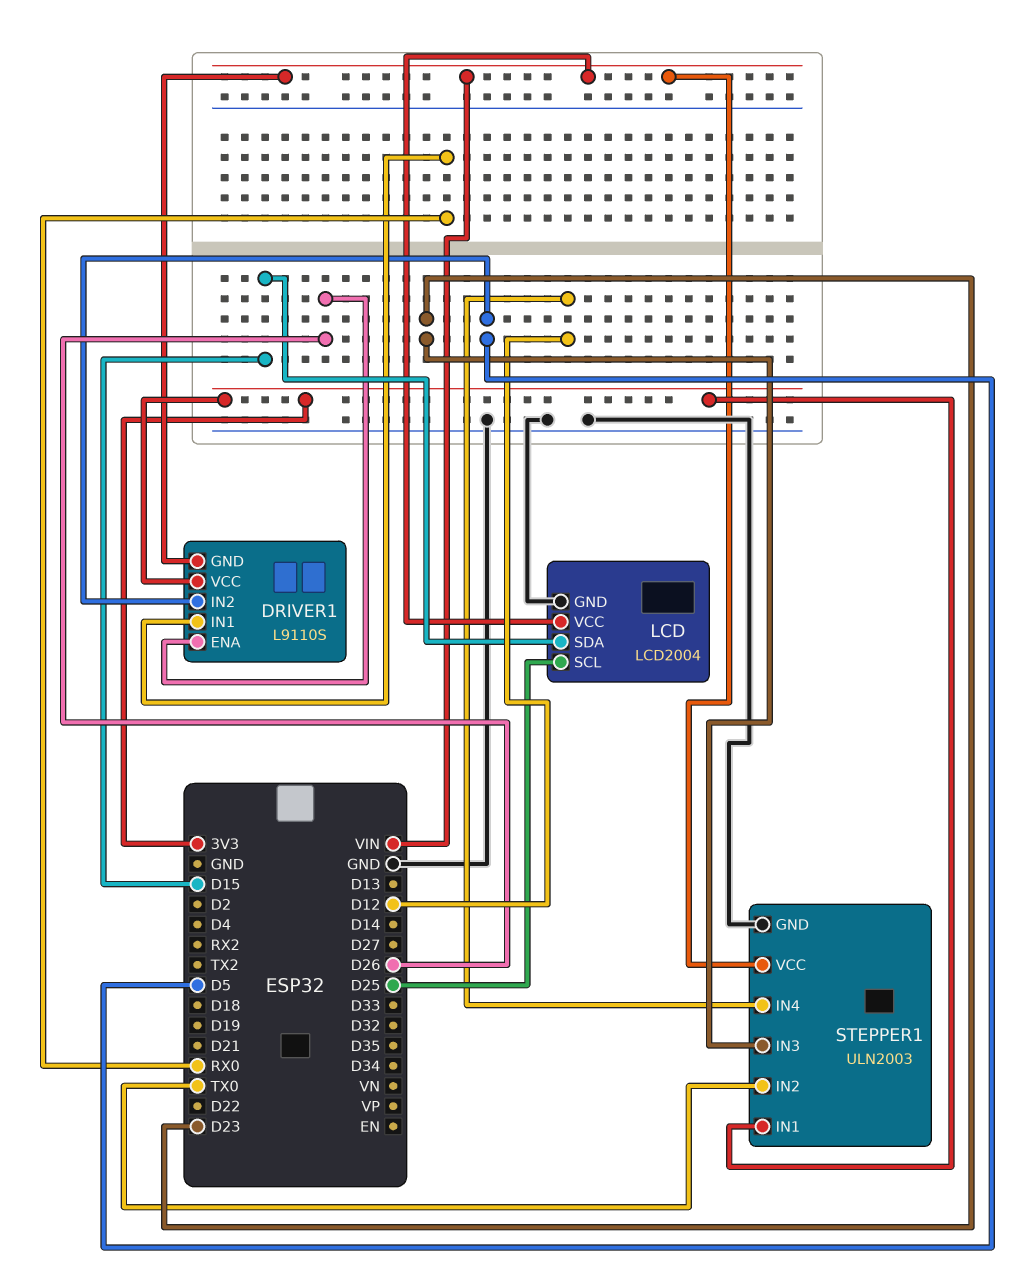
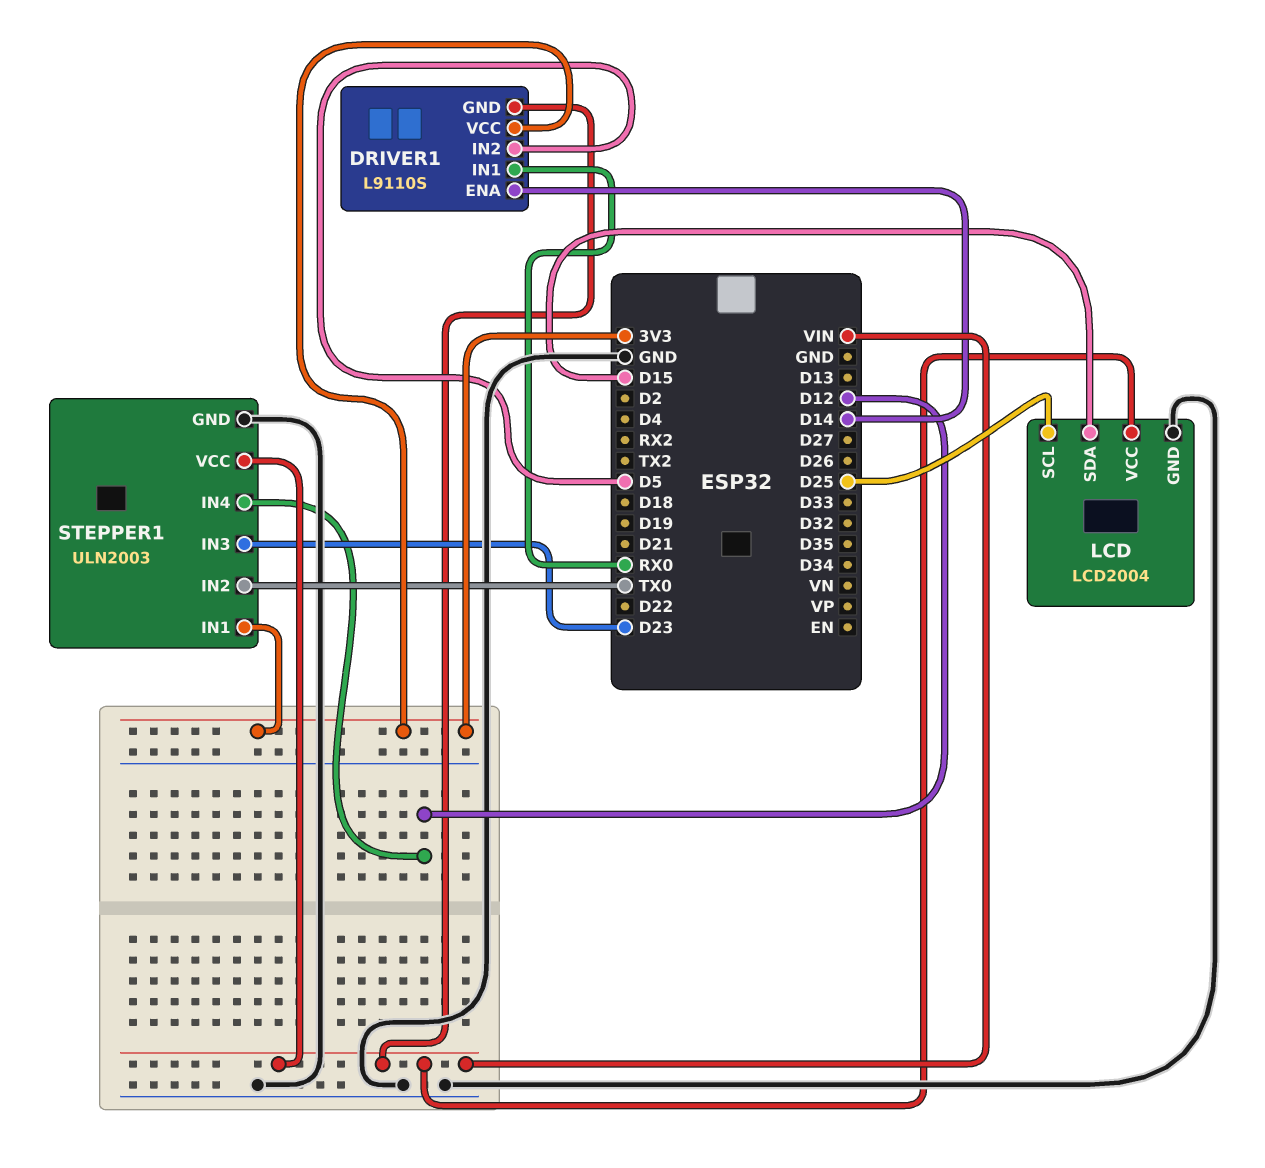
DRIVER1 pin ENA: D26 -> D14

